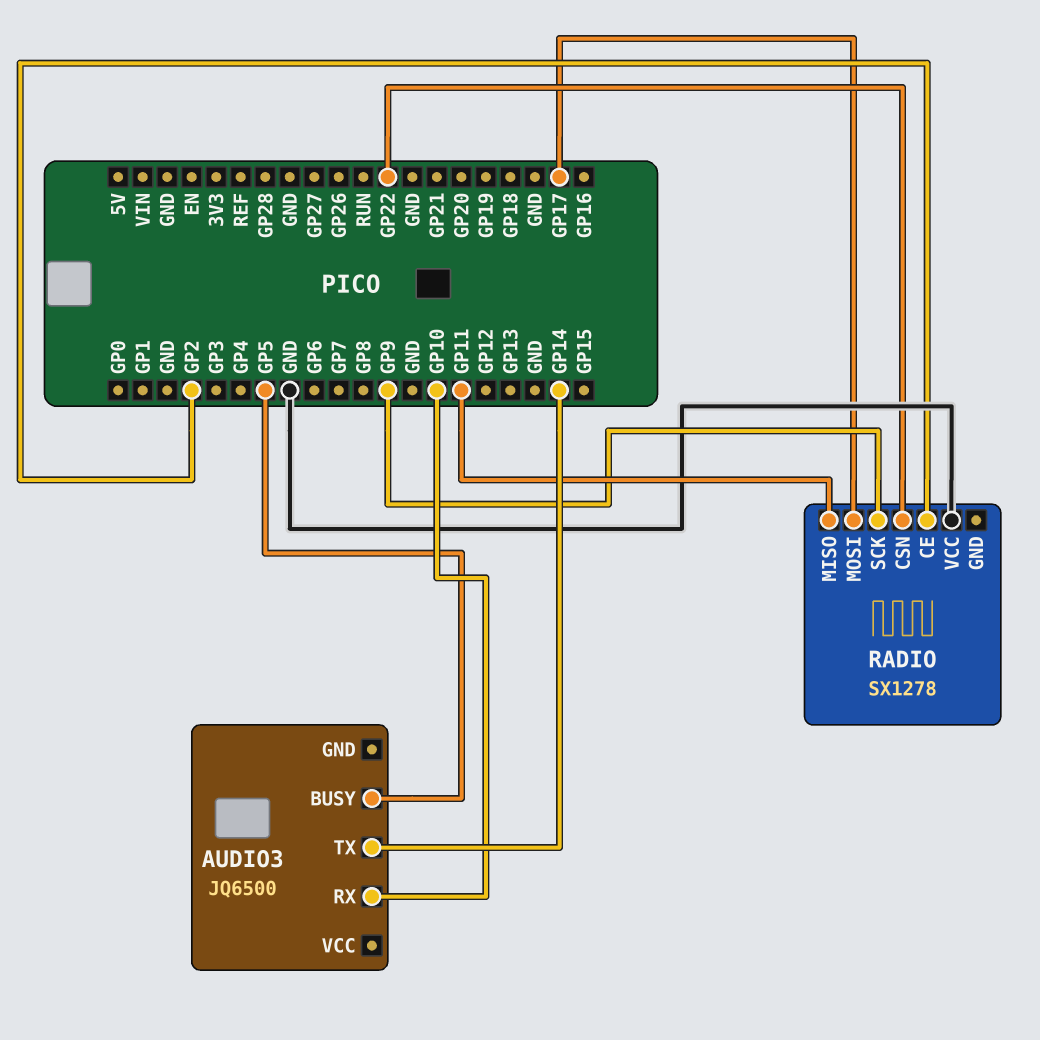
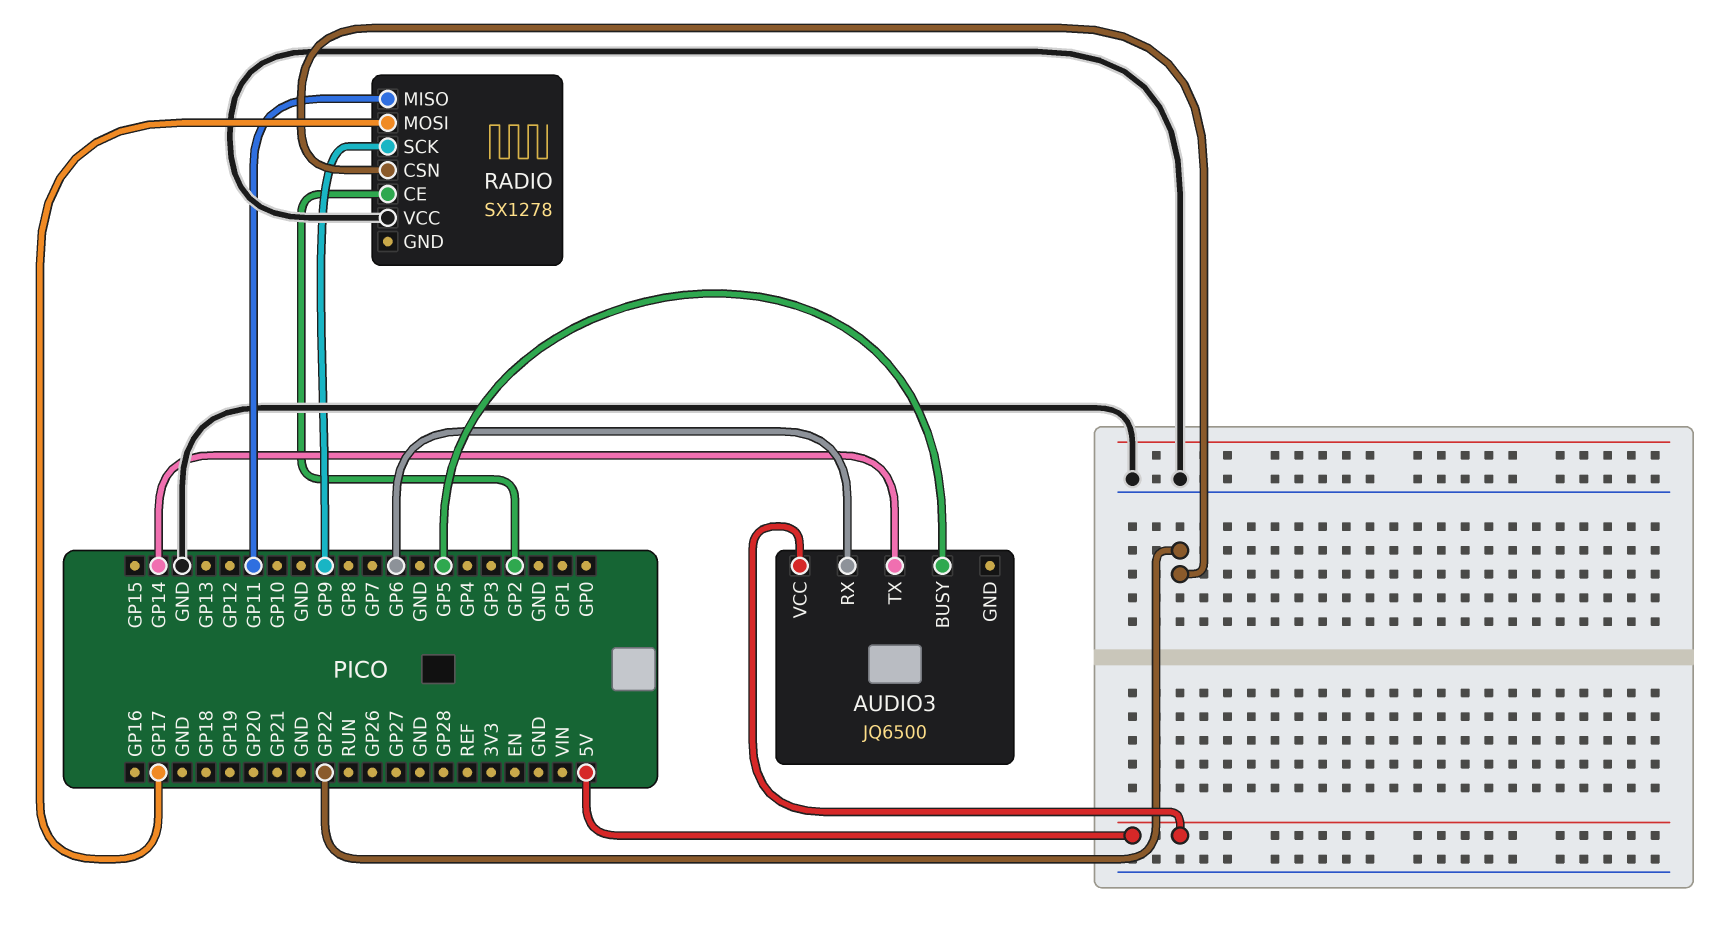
AUDIO3 pin RX: GP10 -> GP6
AUDIO3 pin VCC: none -> 5V

